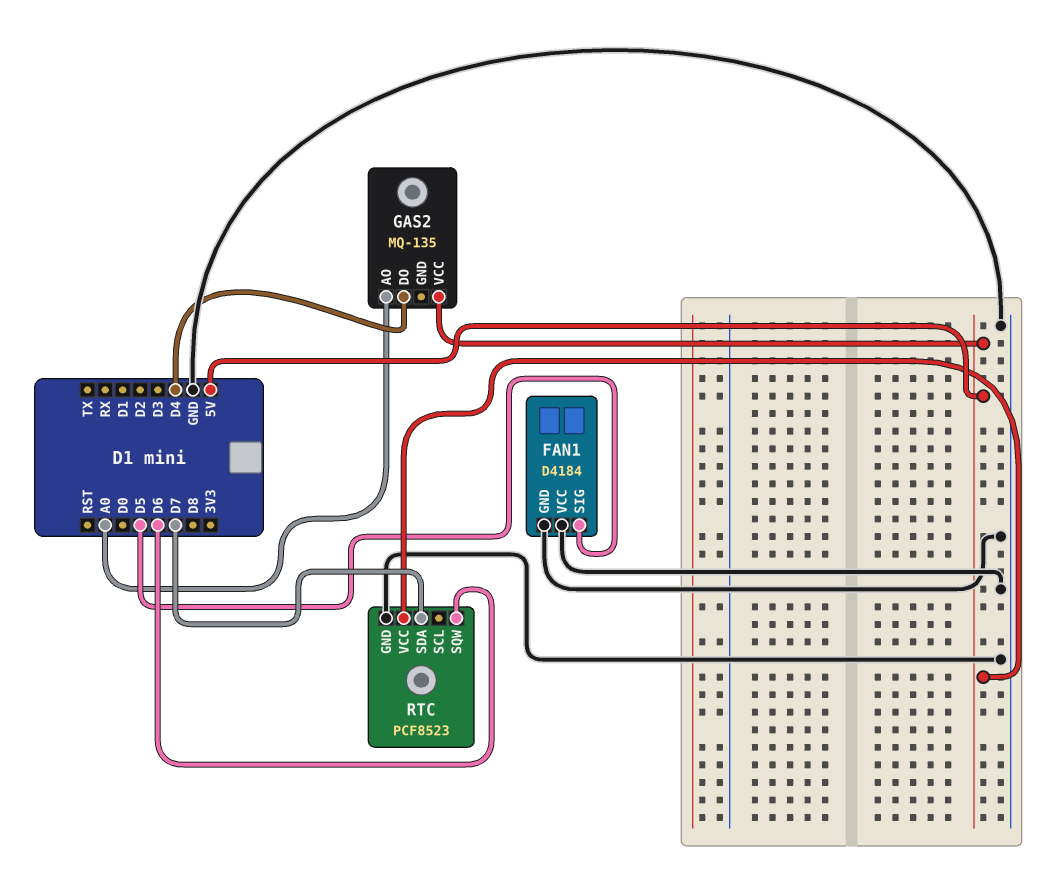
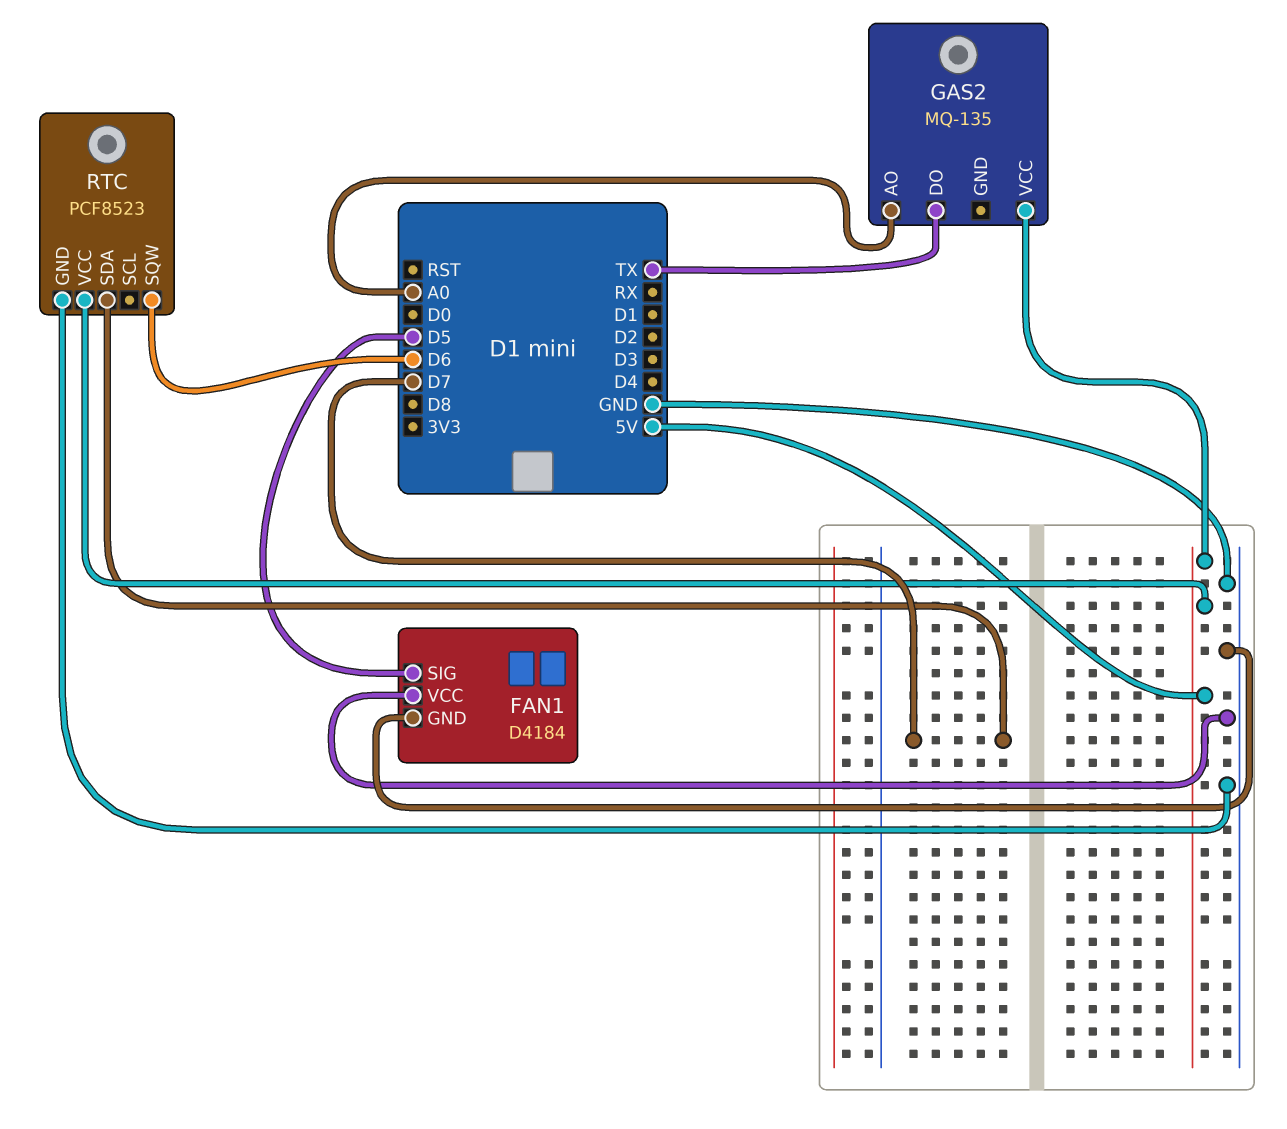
GAS2 pin DO: D4 -> TX

